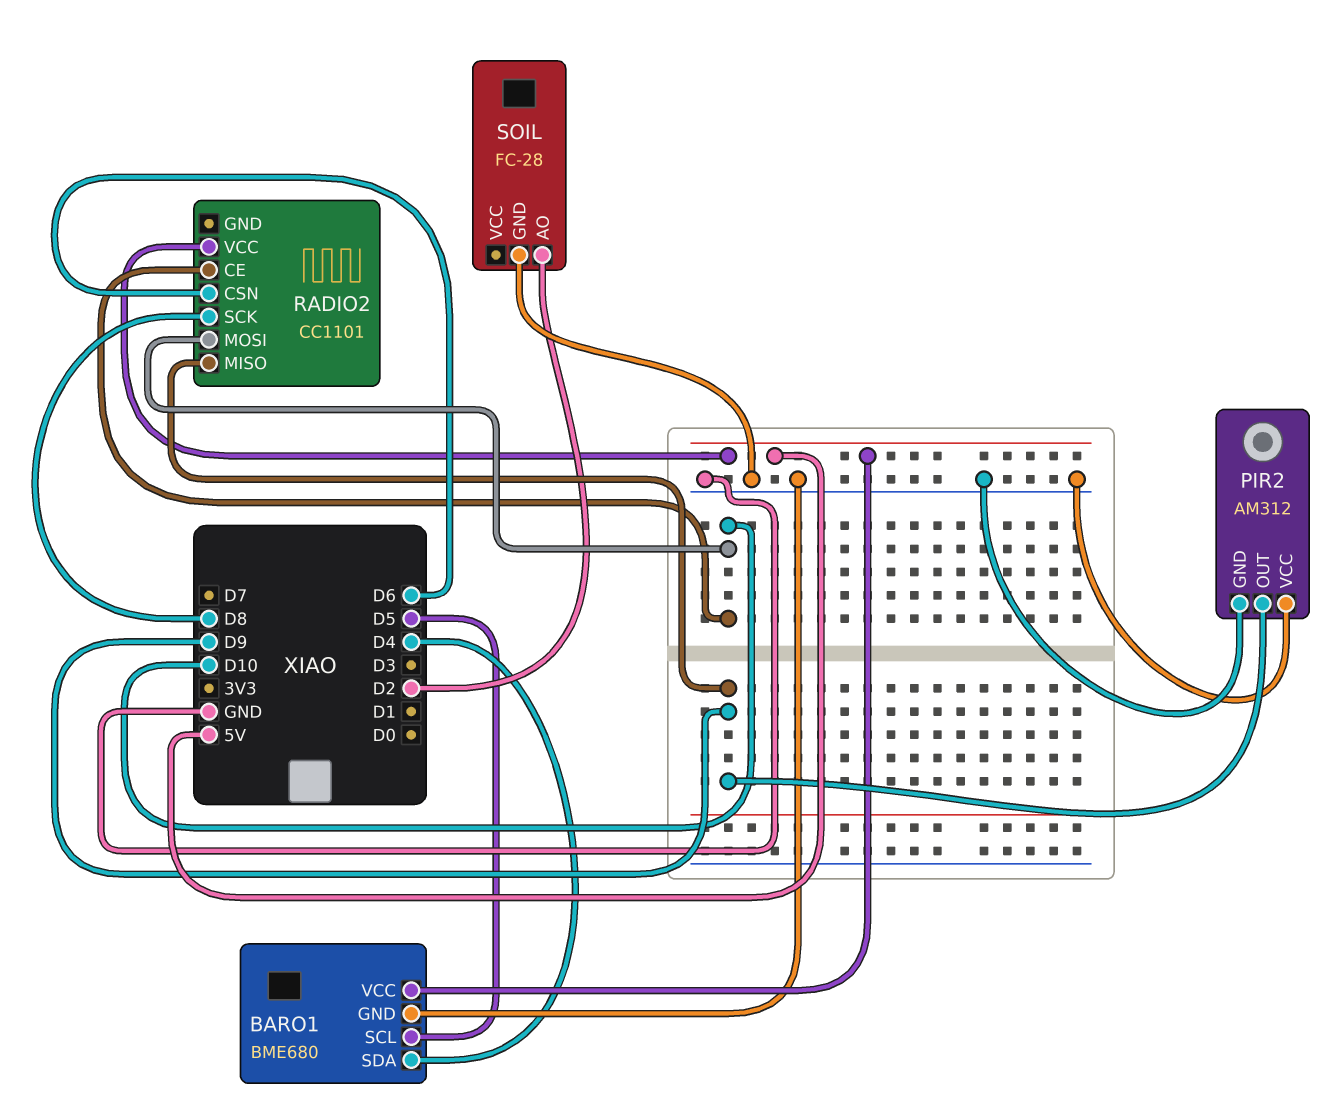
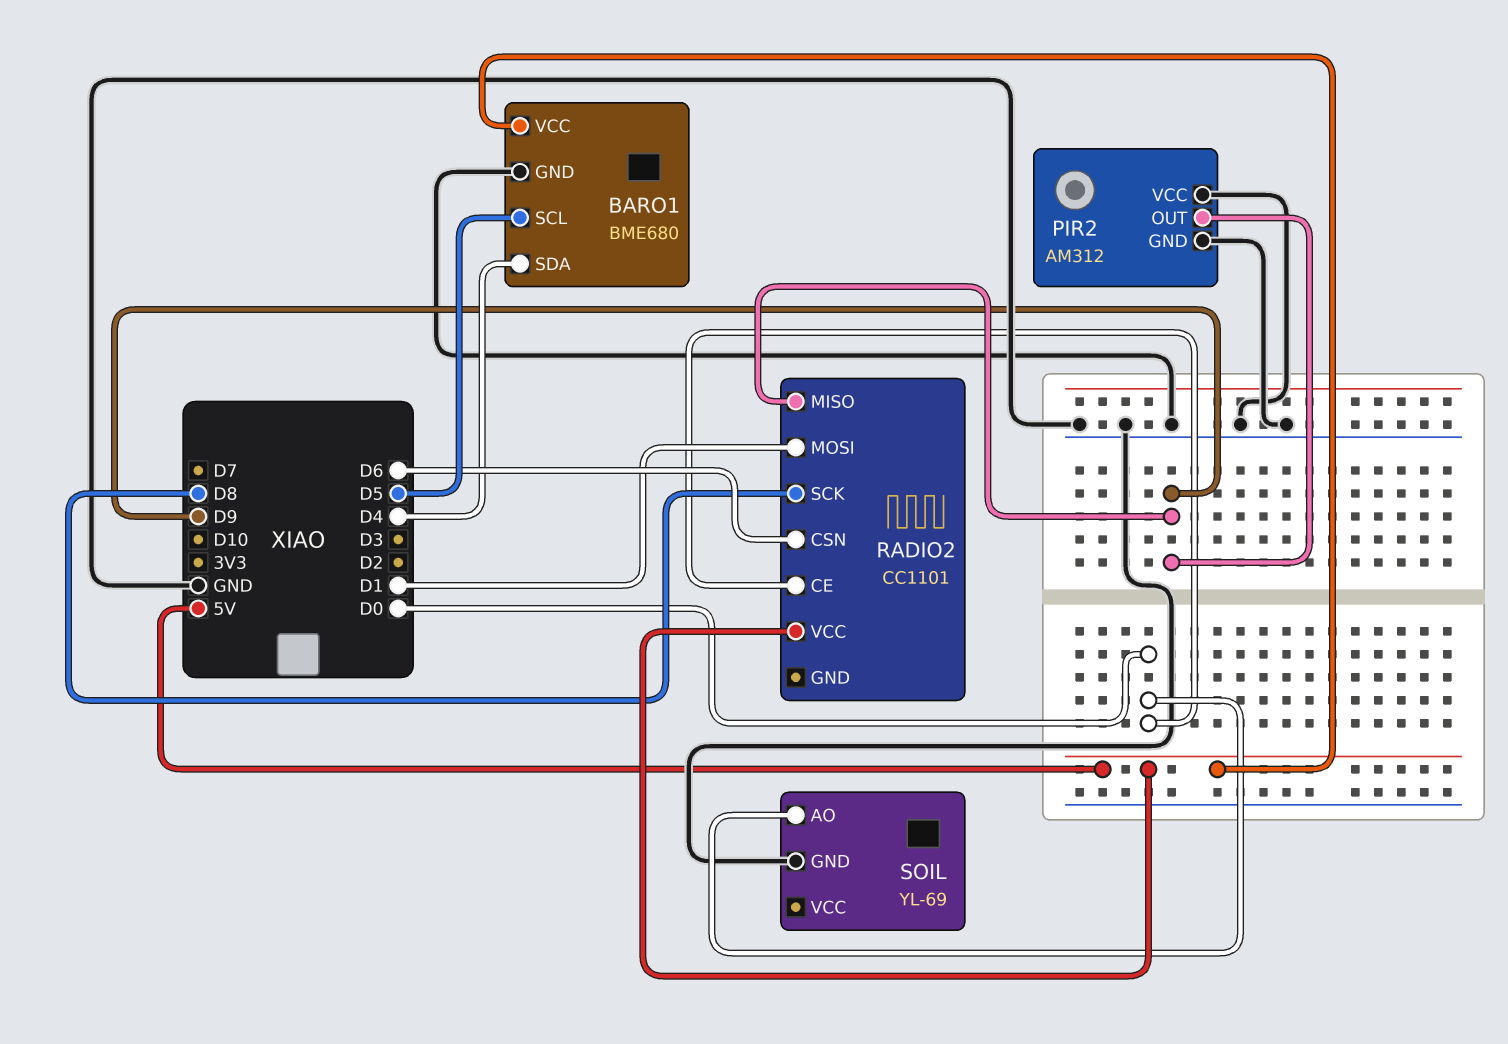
RADIO2 pin CE: D10 -> D0
RADIO2 pin MOSI: D10 -> D1
SOIL: FC-28 -> YL-69
SOIL pin AO: D2 -> D0

